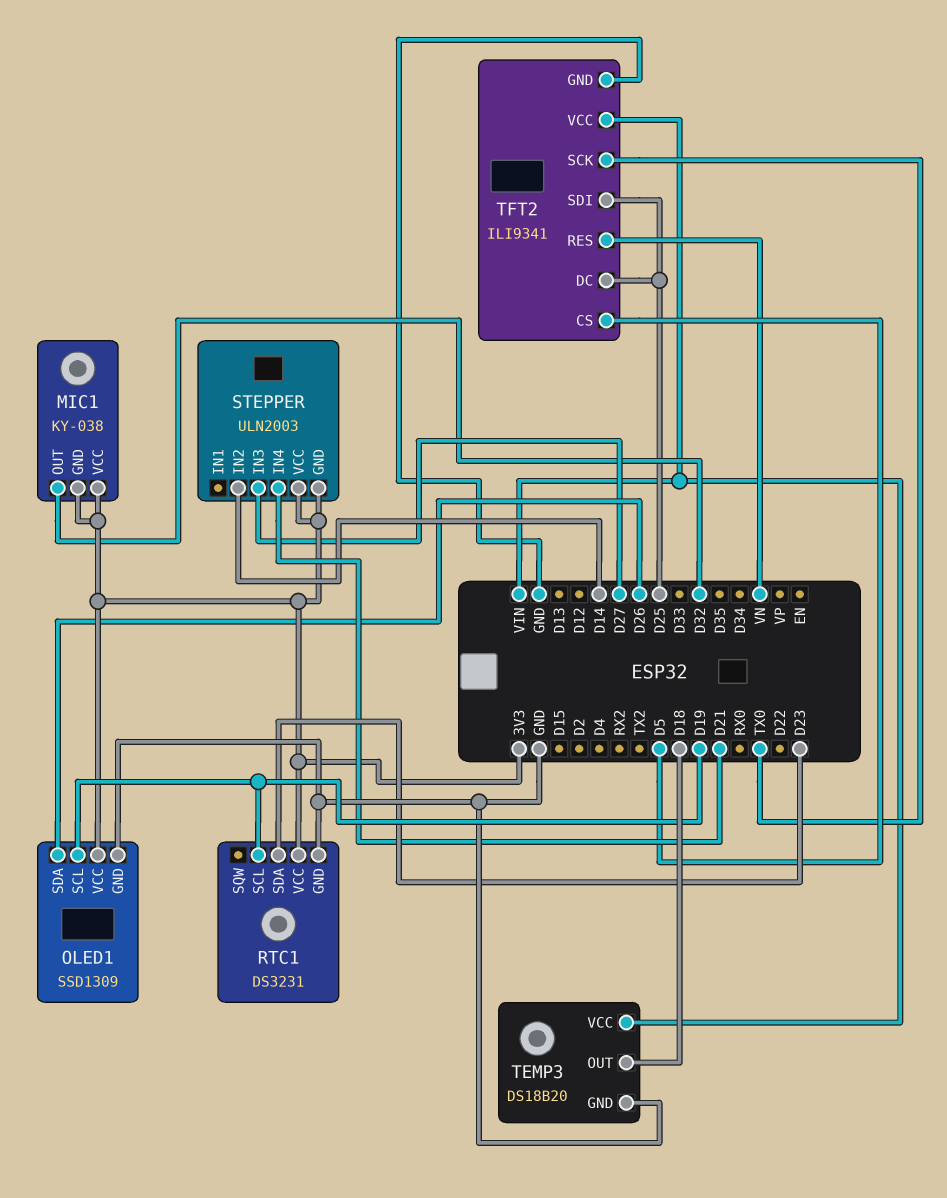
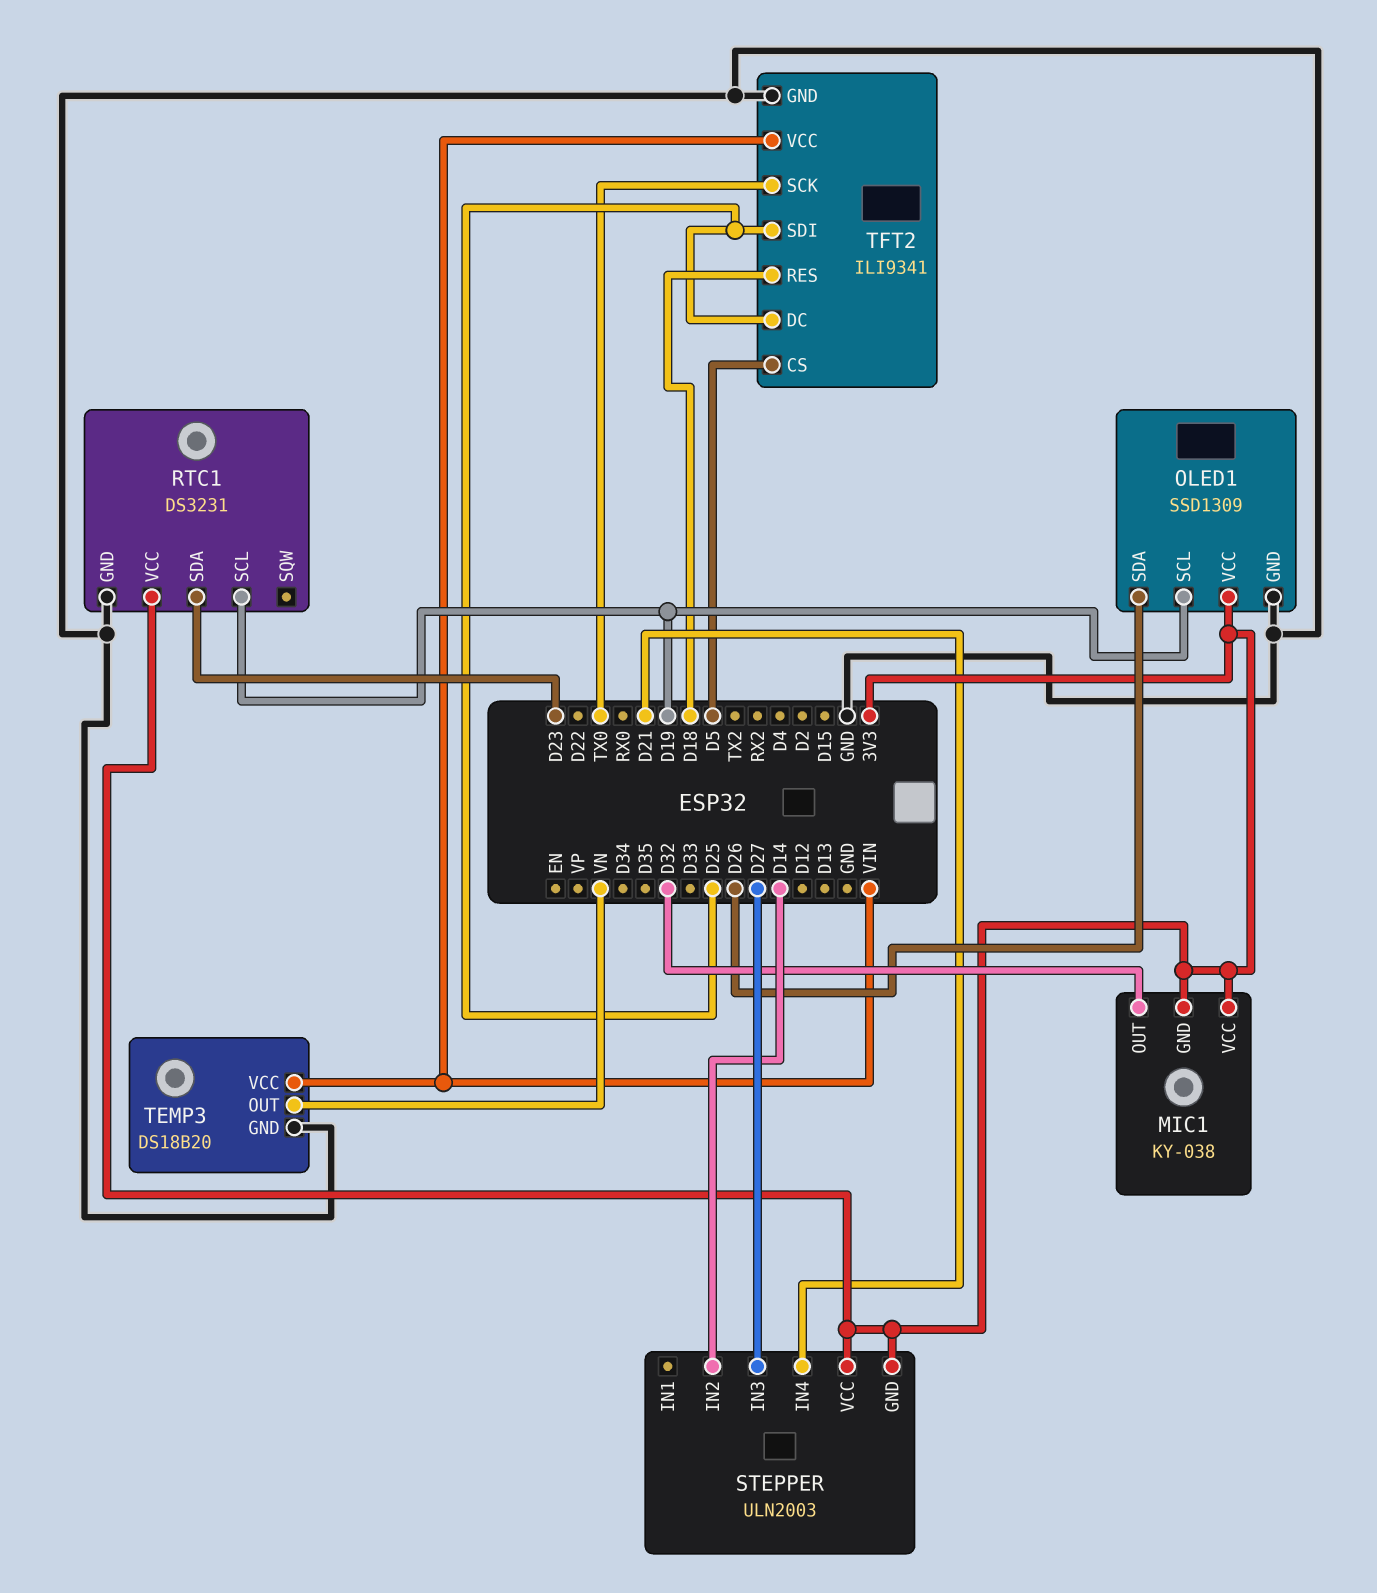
TEMP3 pin OUT: D18 -> VN
TFT2 pin RES: VN -> D18

